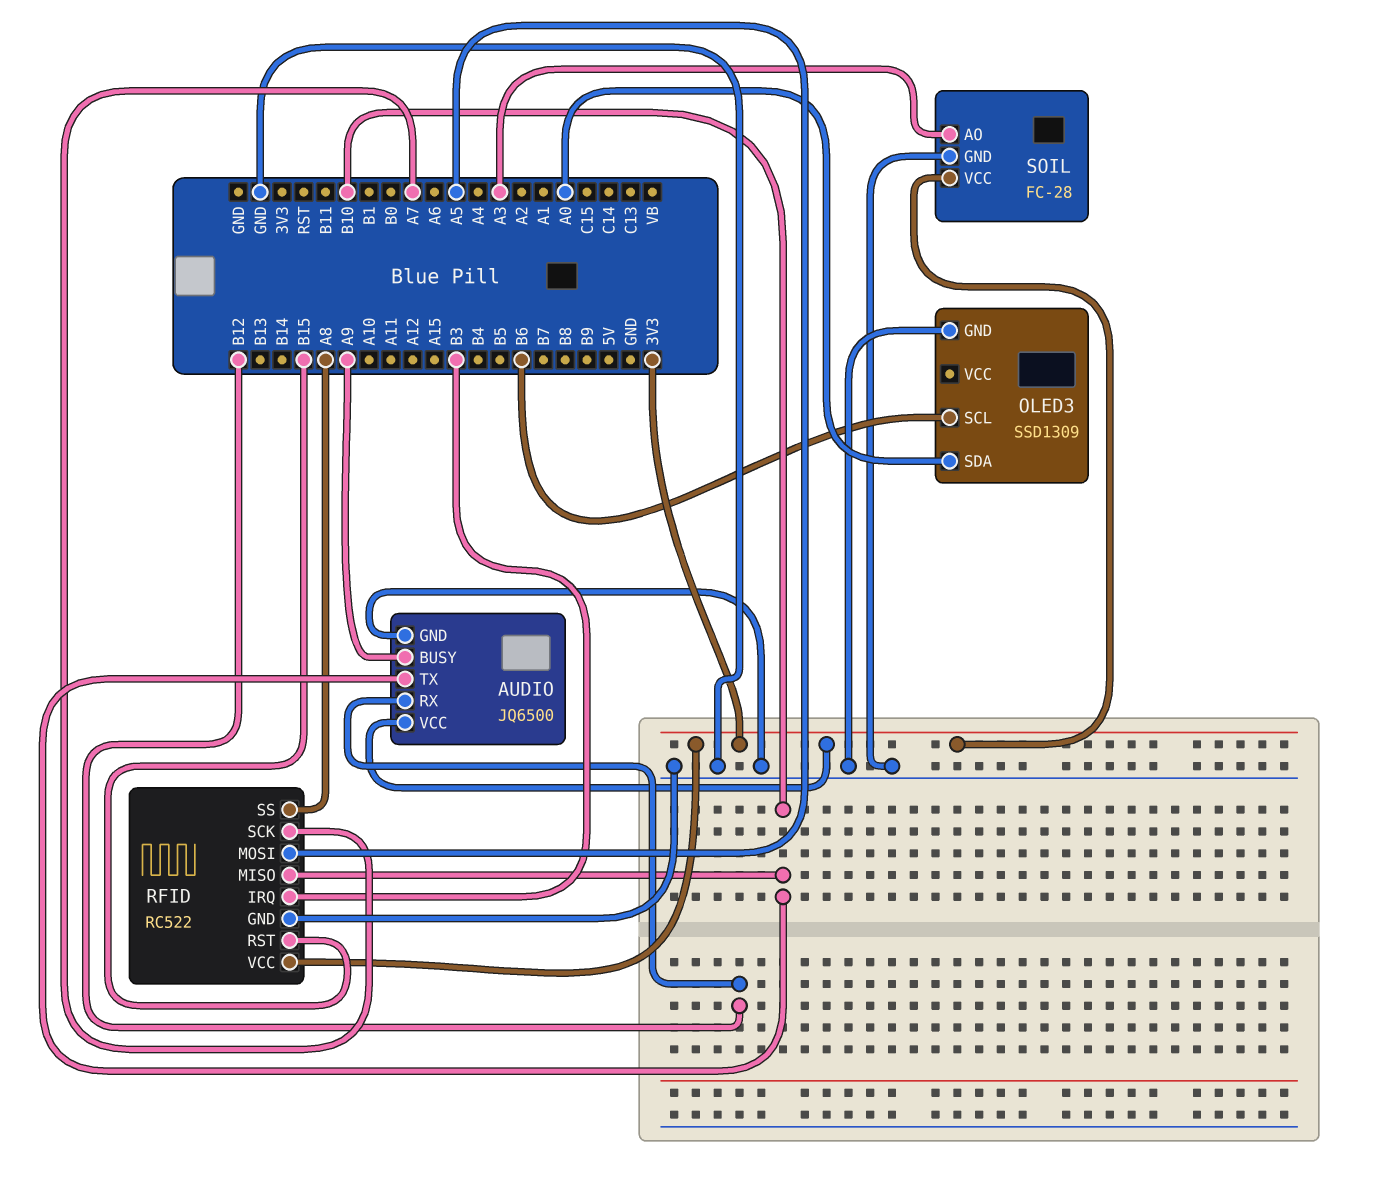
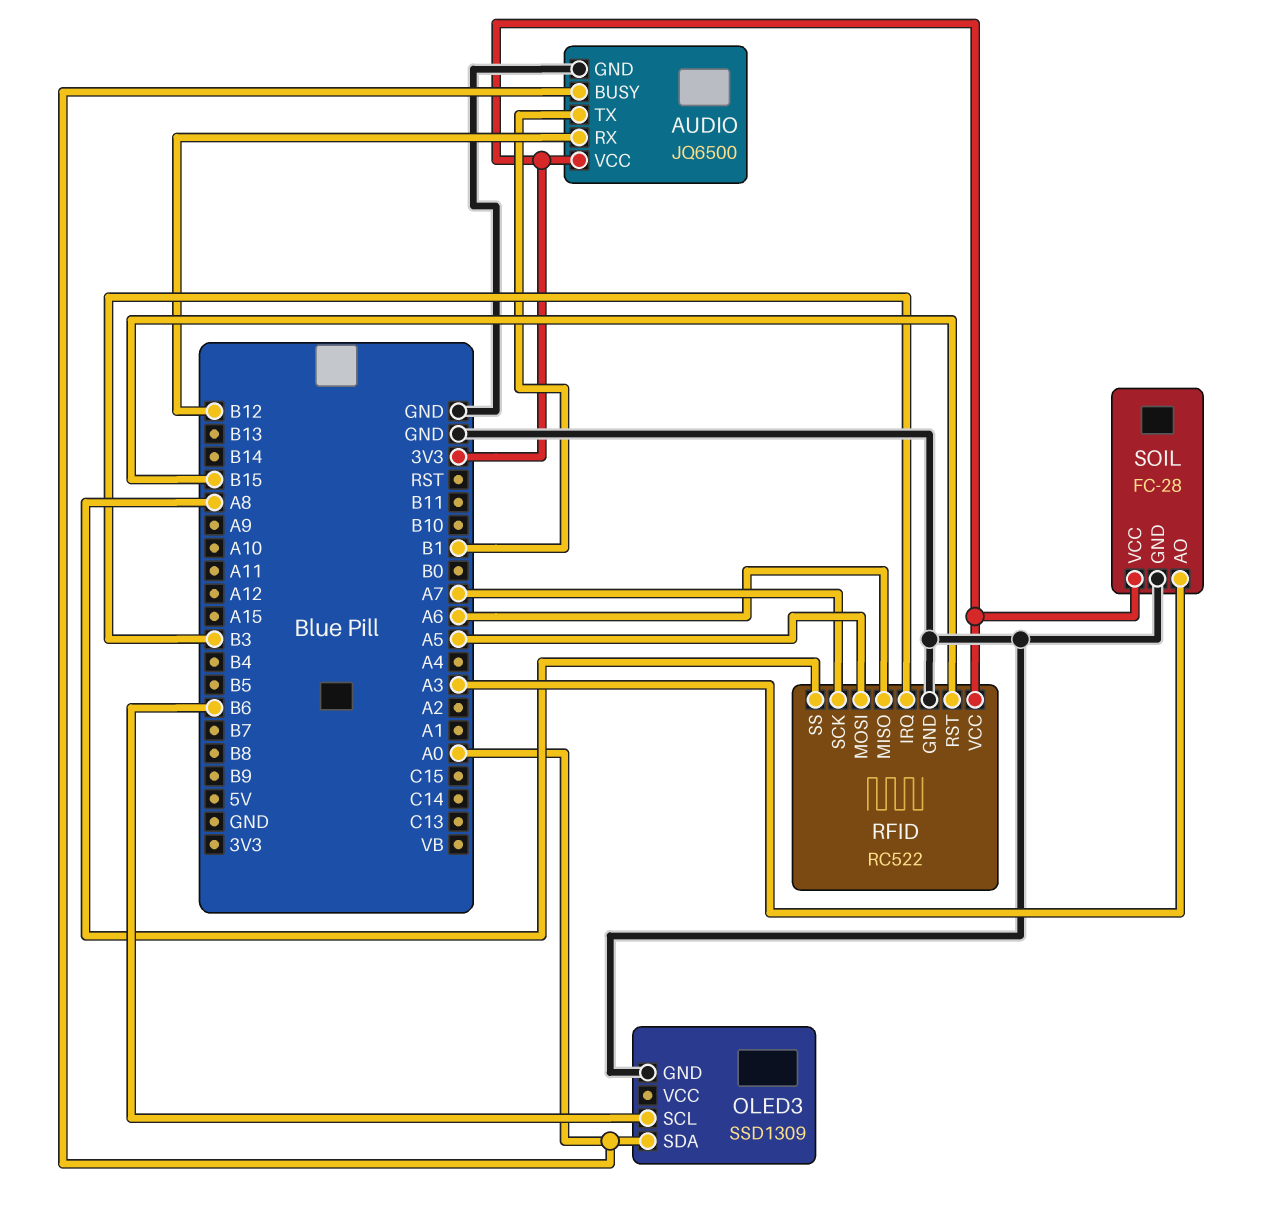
AUDIO pin BUSY: A9 -> A0
AUDIO pin TX: B10 -> B1
RFID pin MISO: B10 -> A6

